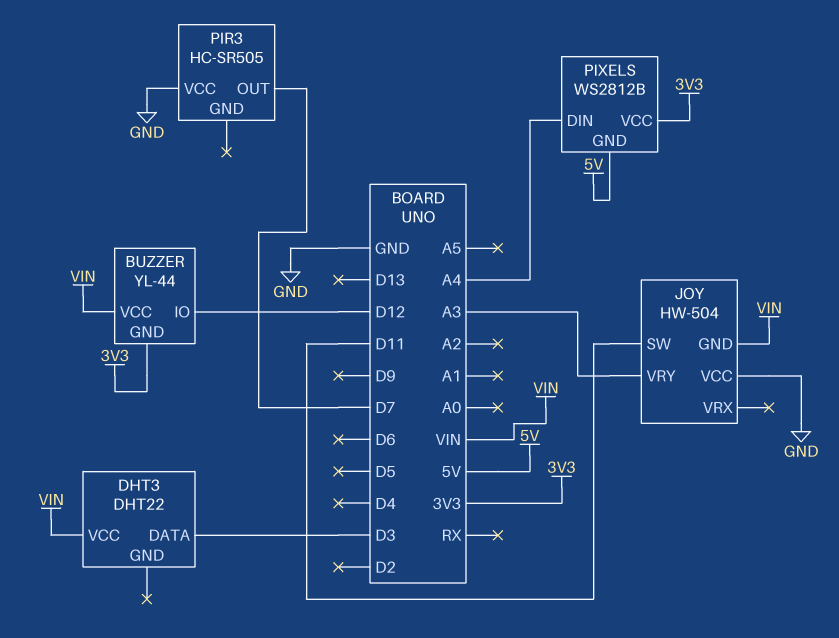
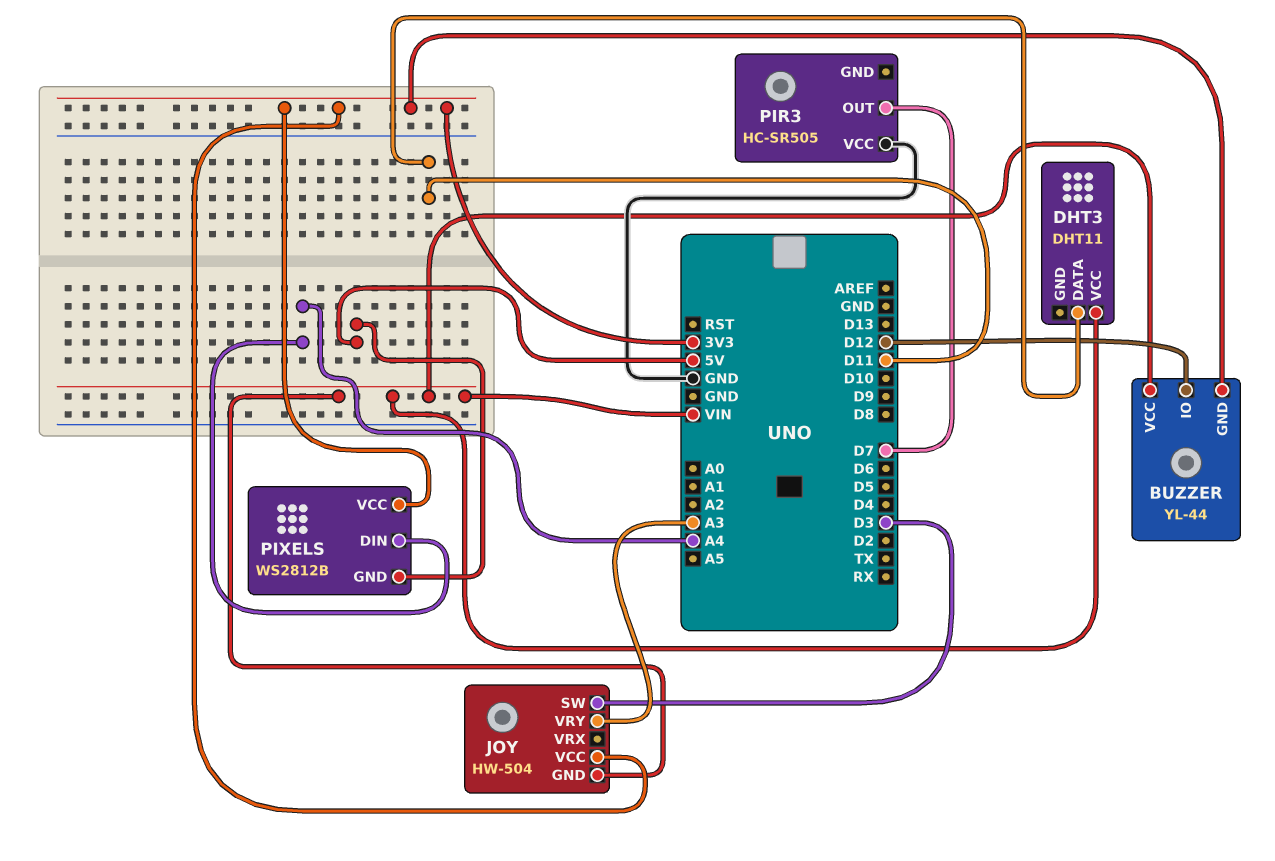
DHT3: DHT22 -> DHT11
DHT3 pin DATA: D3 -> D11
JOY pin SW: D11 -> D3
JOY pin VCC: GND -> 3V3

